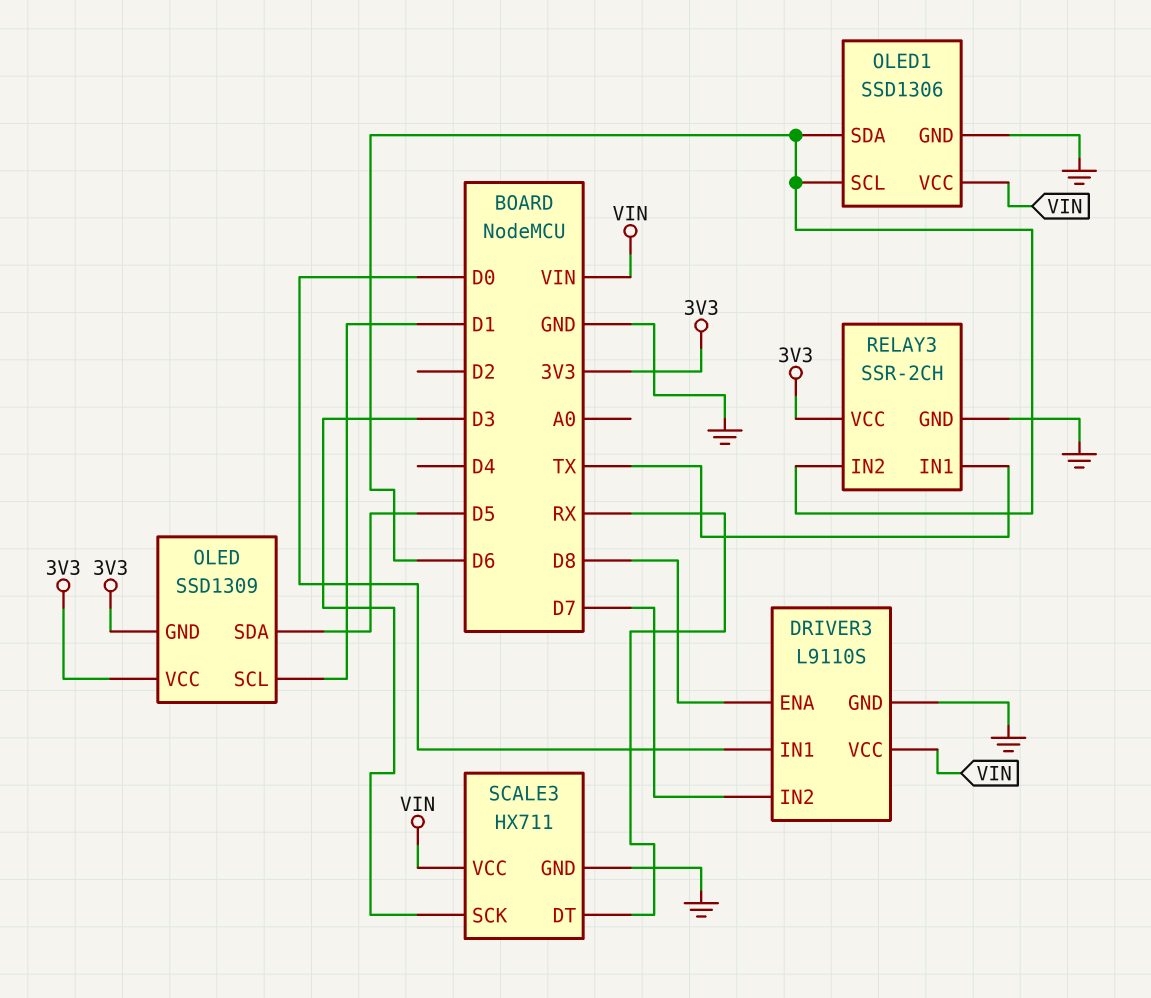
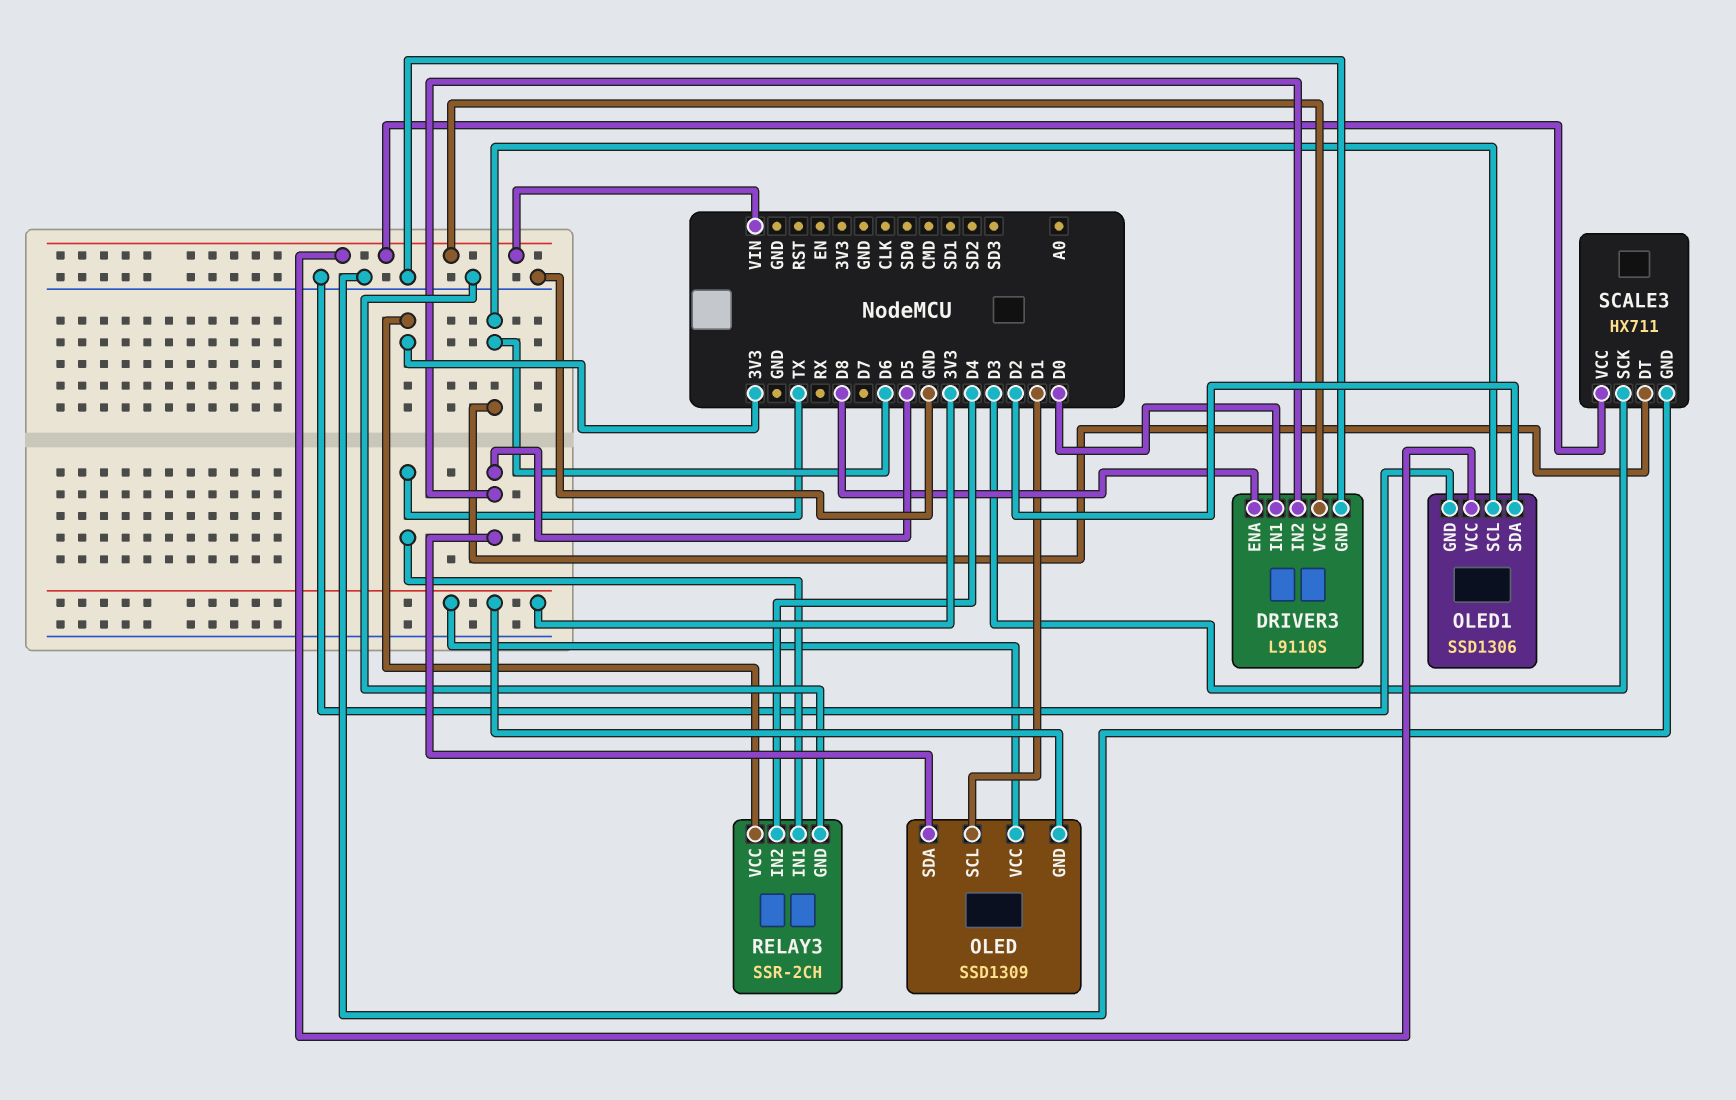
DRIVER3 pin IN2: D7 -> D5
OLED1 pin SDA: D6 -> D2
RELAY3 pin IN2: D6 -> D4
SCALE3 pin DT: RX -> D6

